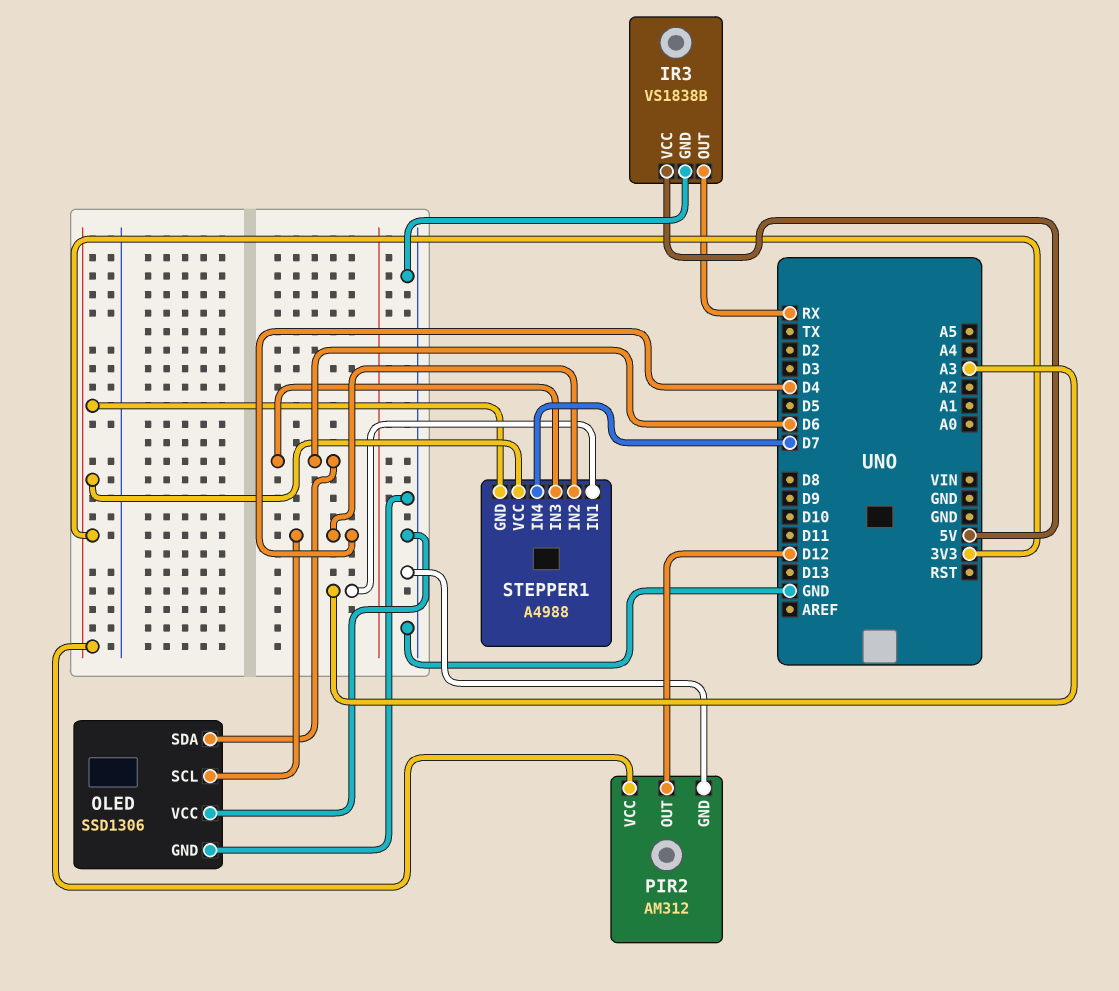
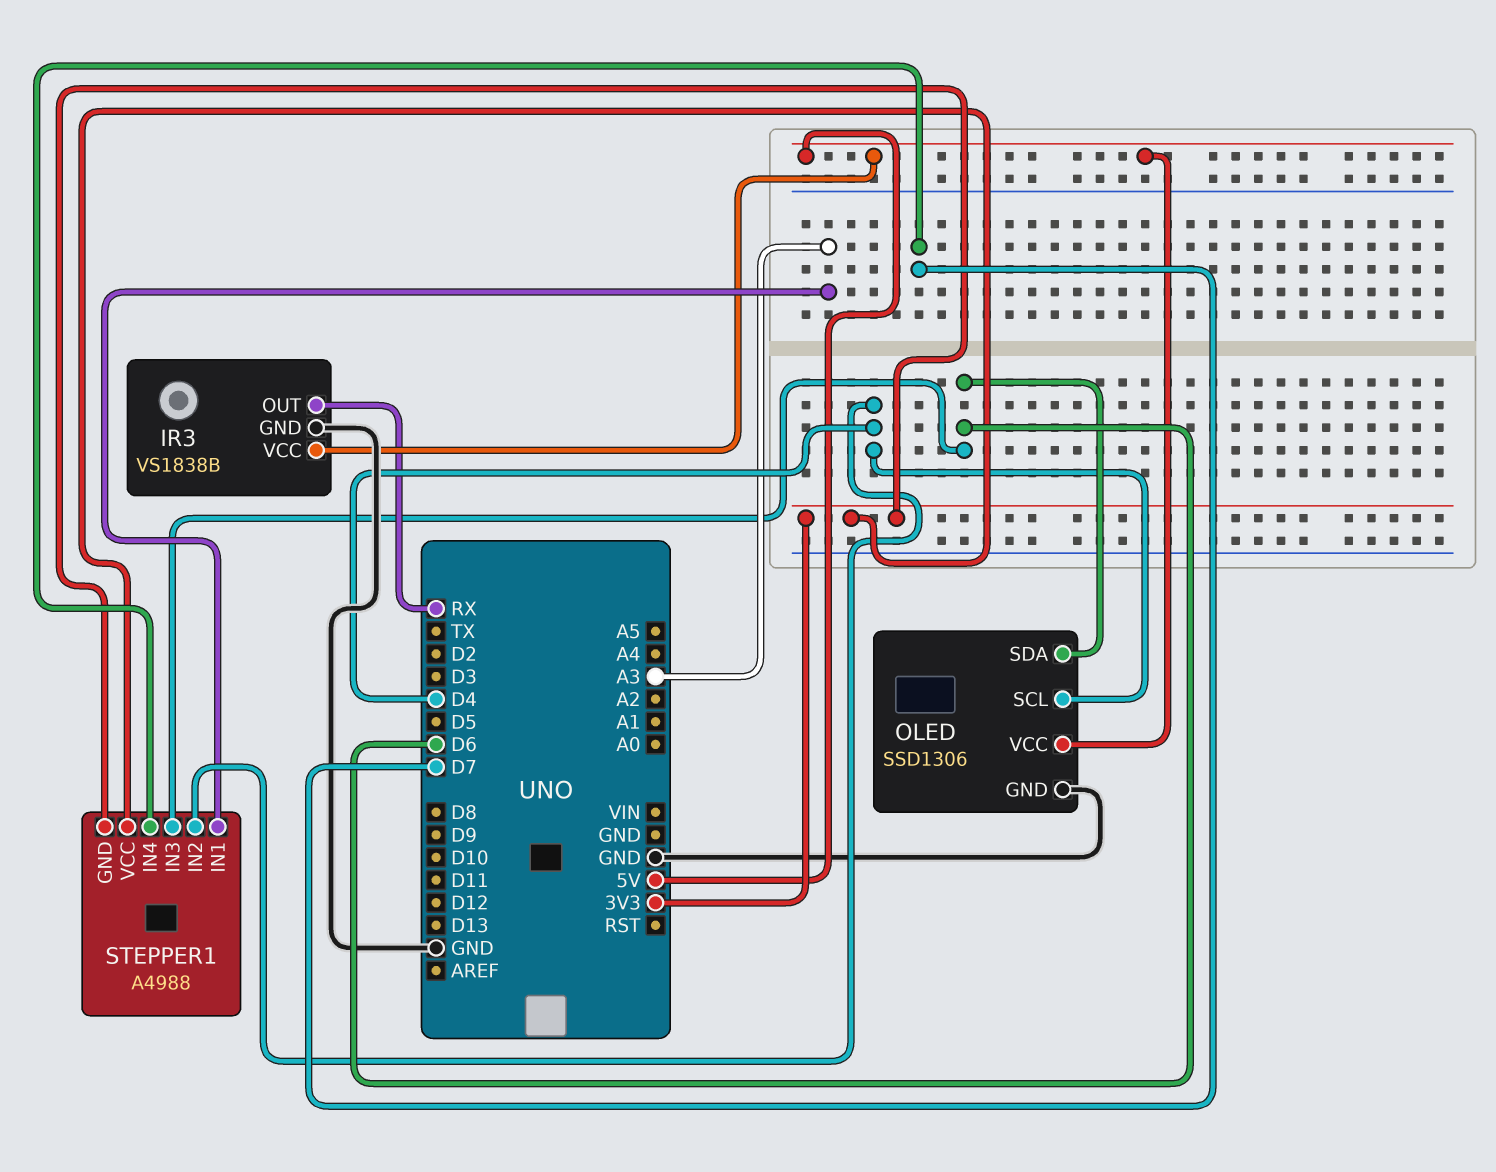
OLED pin VCC: GND -> 5V
PIR2: AM312 -> none
PIR2 pin GND: GND -> none
PIR2 pin OUT: D12 -> none
PIR2 pin VCC: 3V3 -> none

